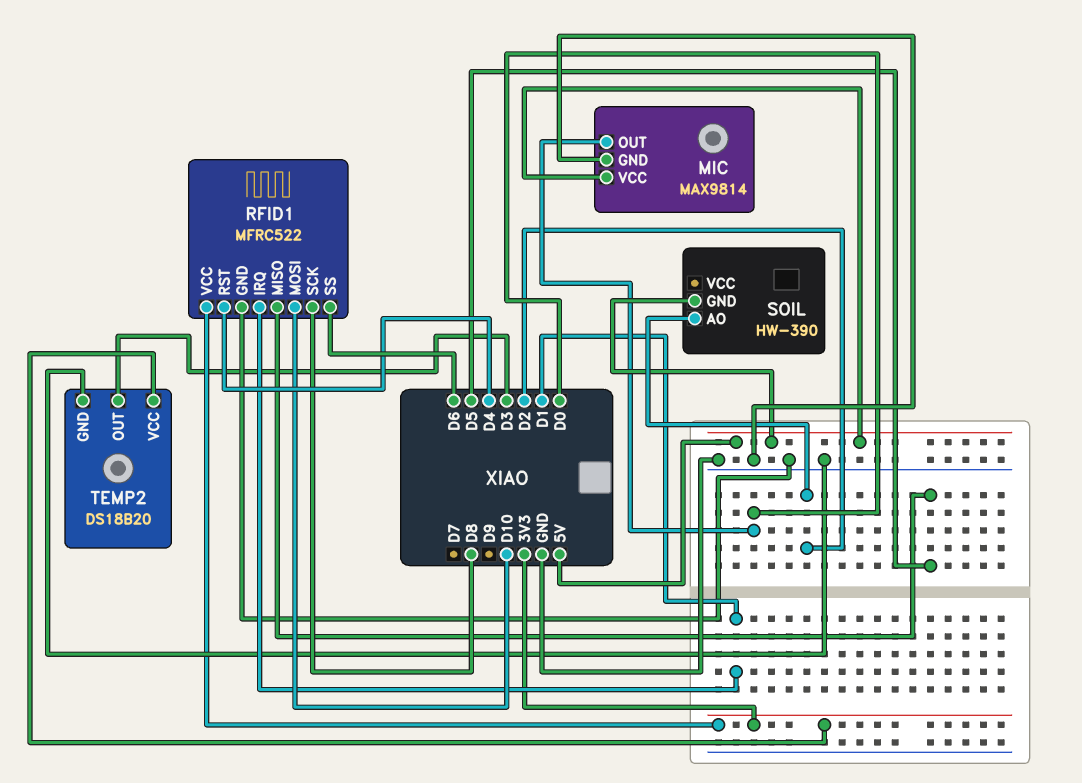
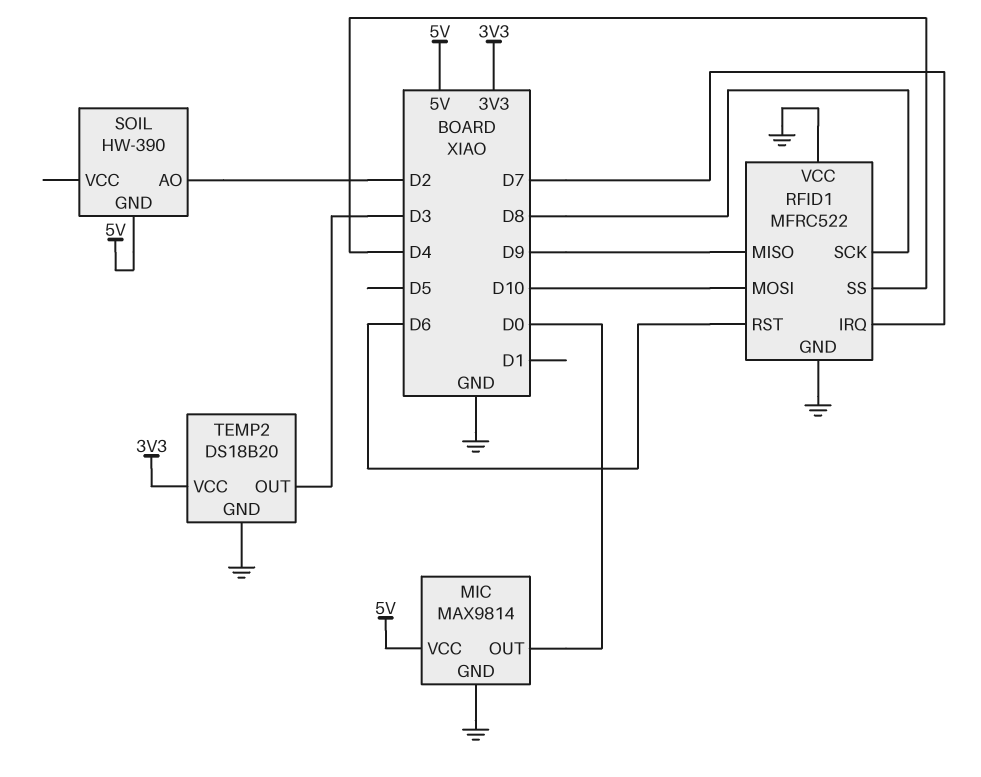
RFID1 pin IRQ: D1 -> D7
RFID1 pin MISO: D5 -> D9
RFID1 pin RST: D4 -> D6
RFID1 pin SS: D6 -> D4
RFID1 pin VCC: 3V3 -> GND

